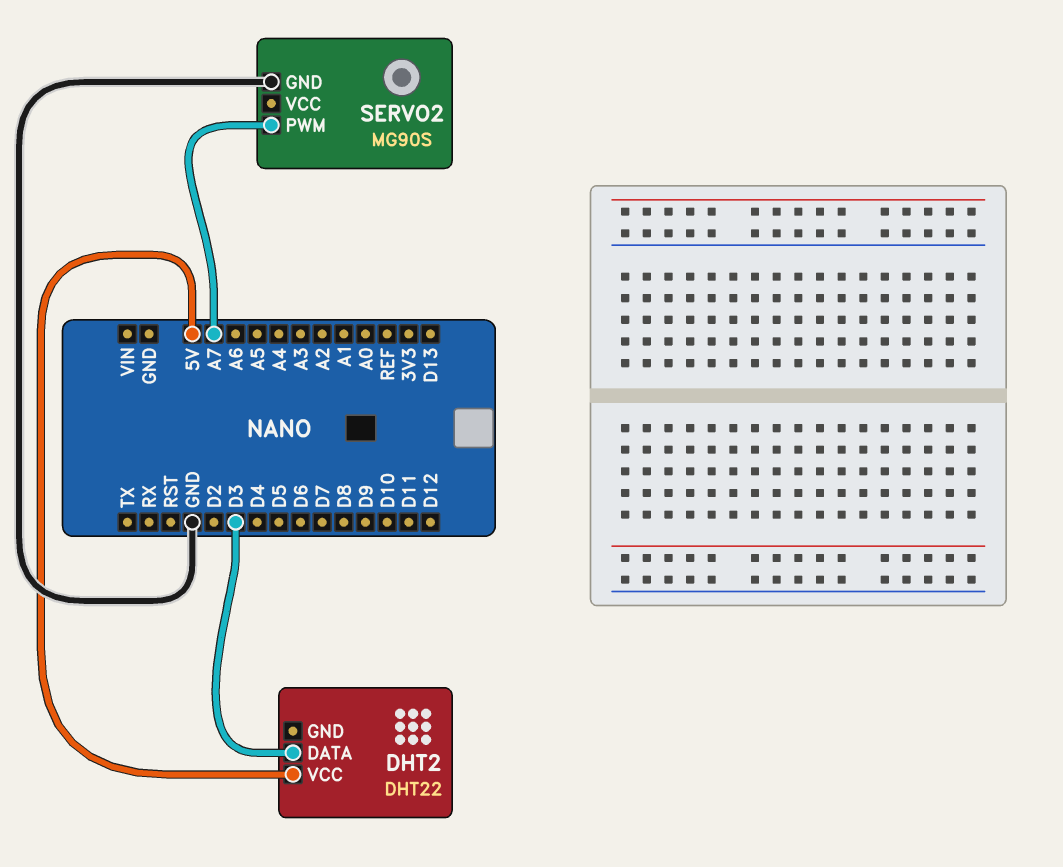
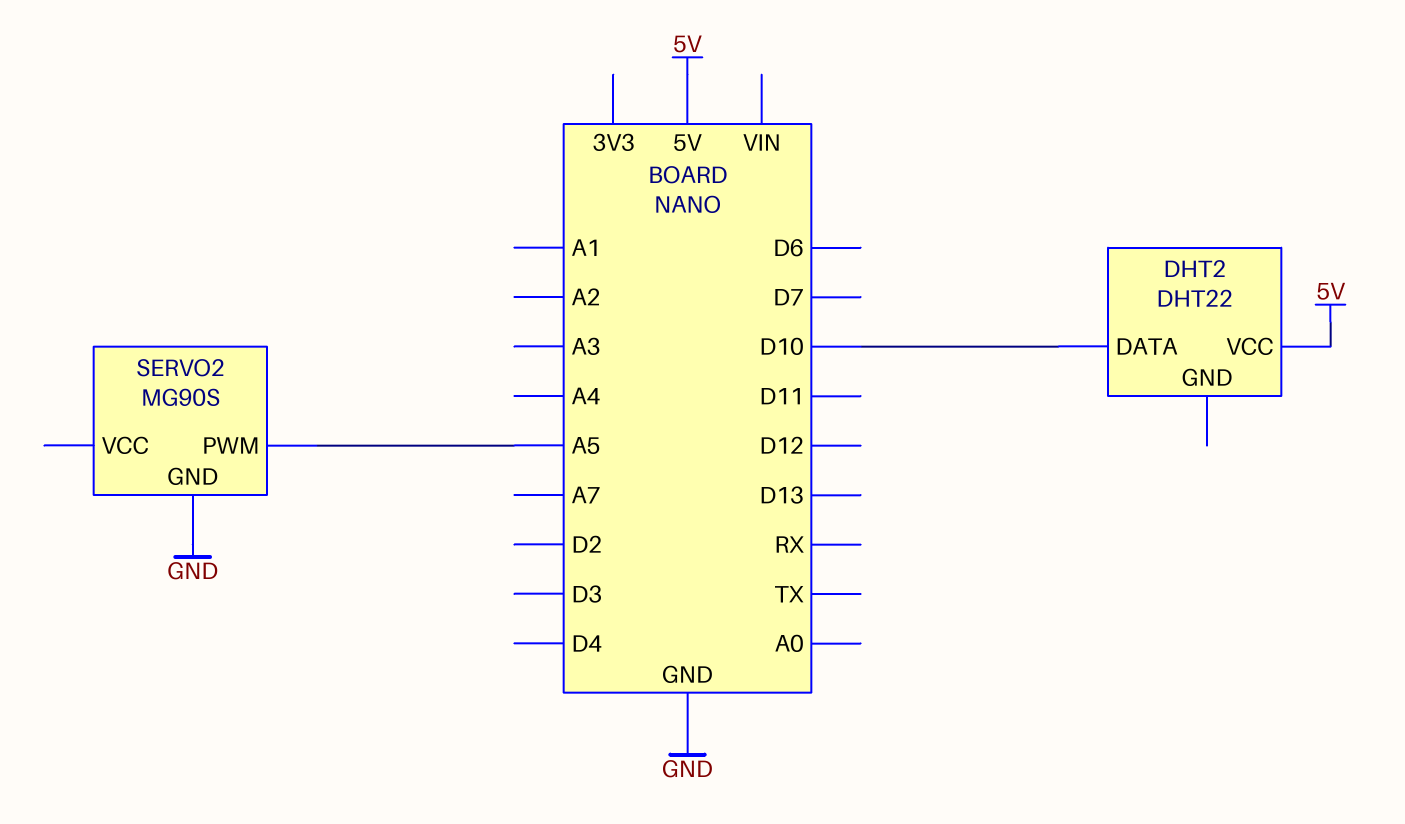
DHT2 pin DATA: D3 -> D10
SERVO2 pin PWM: A7 -> A5

